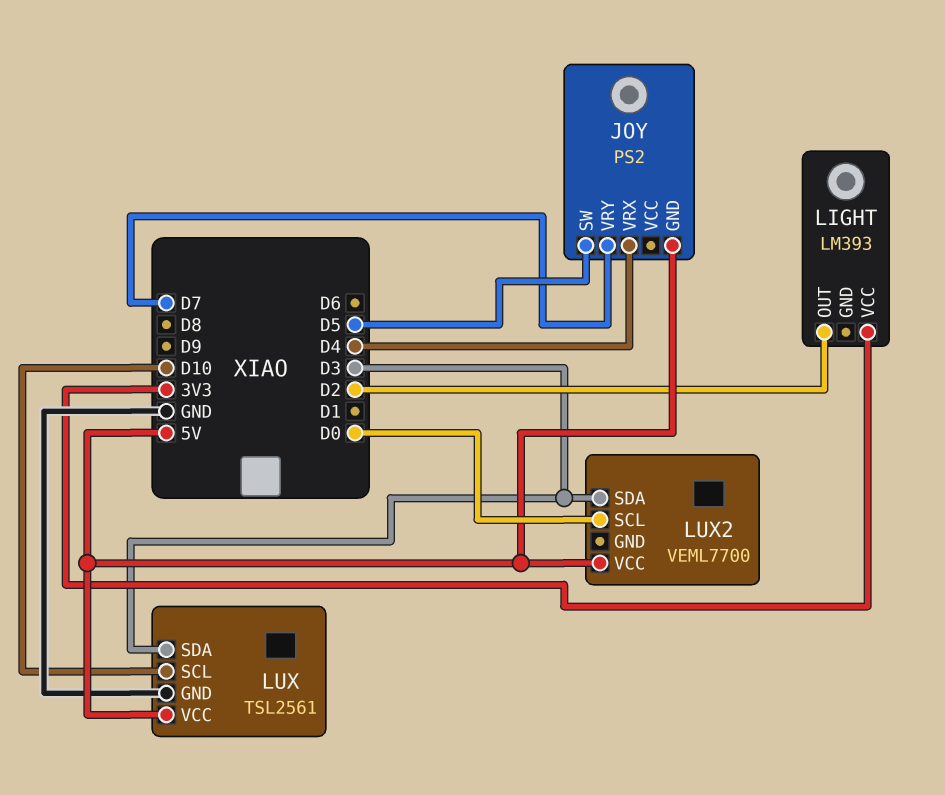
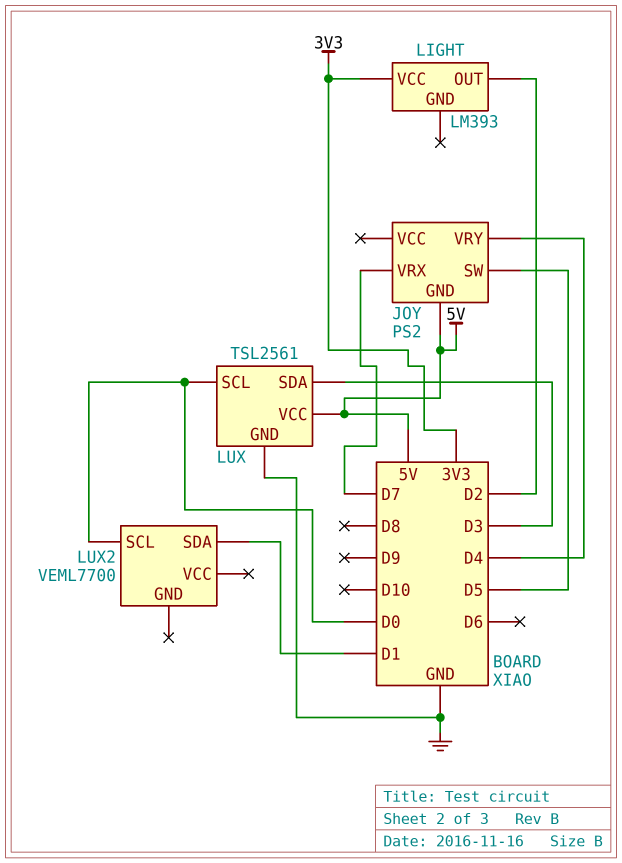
JOY pin VRX: D4 -> D7
JOY pin VRY: D7 -> D4
LUX pin SCL: D10 -> D0
LUX2 pin SDA: D3 -> D1
LUX2 pin VCC: 5V -> none

